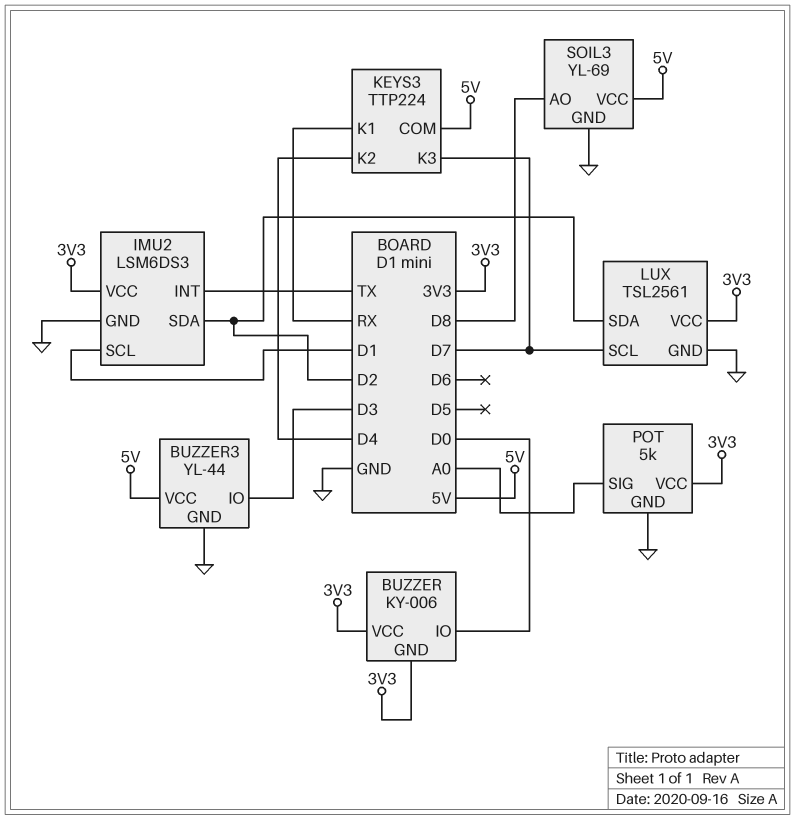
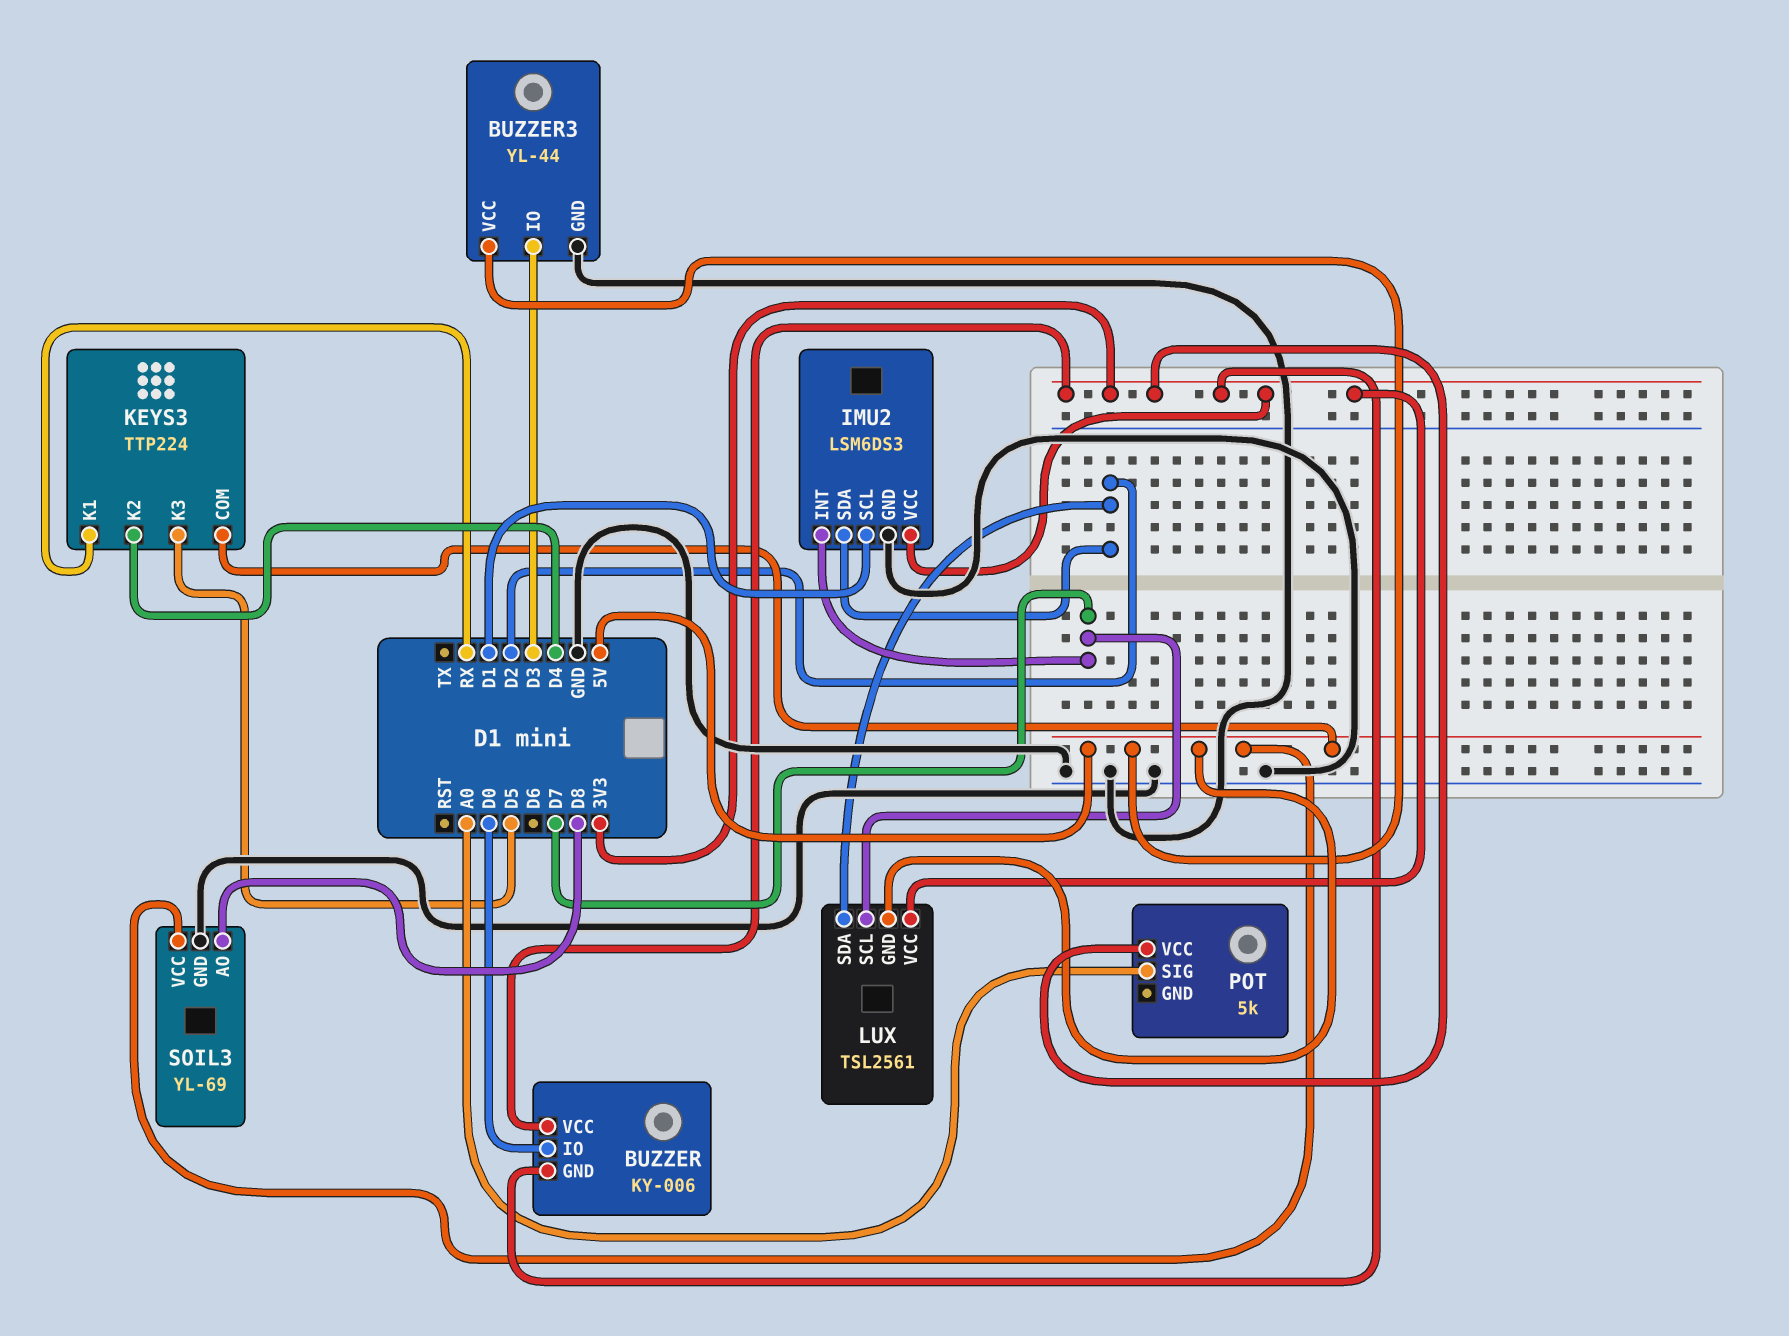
IMU2 pin INT: TX -> D7
KEYS3 pin K3: D7 -> D5
LUX pin GND: GND -> 5V
POT pin GND: GND -> none

